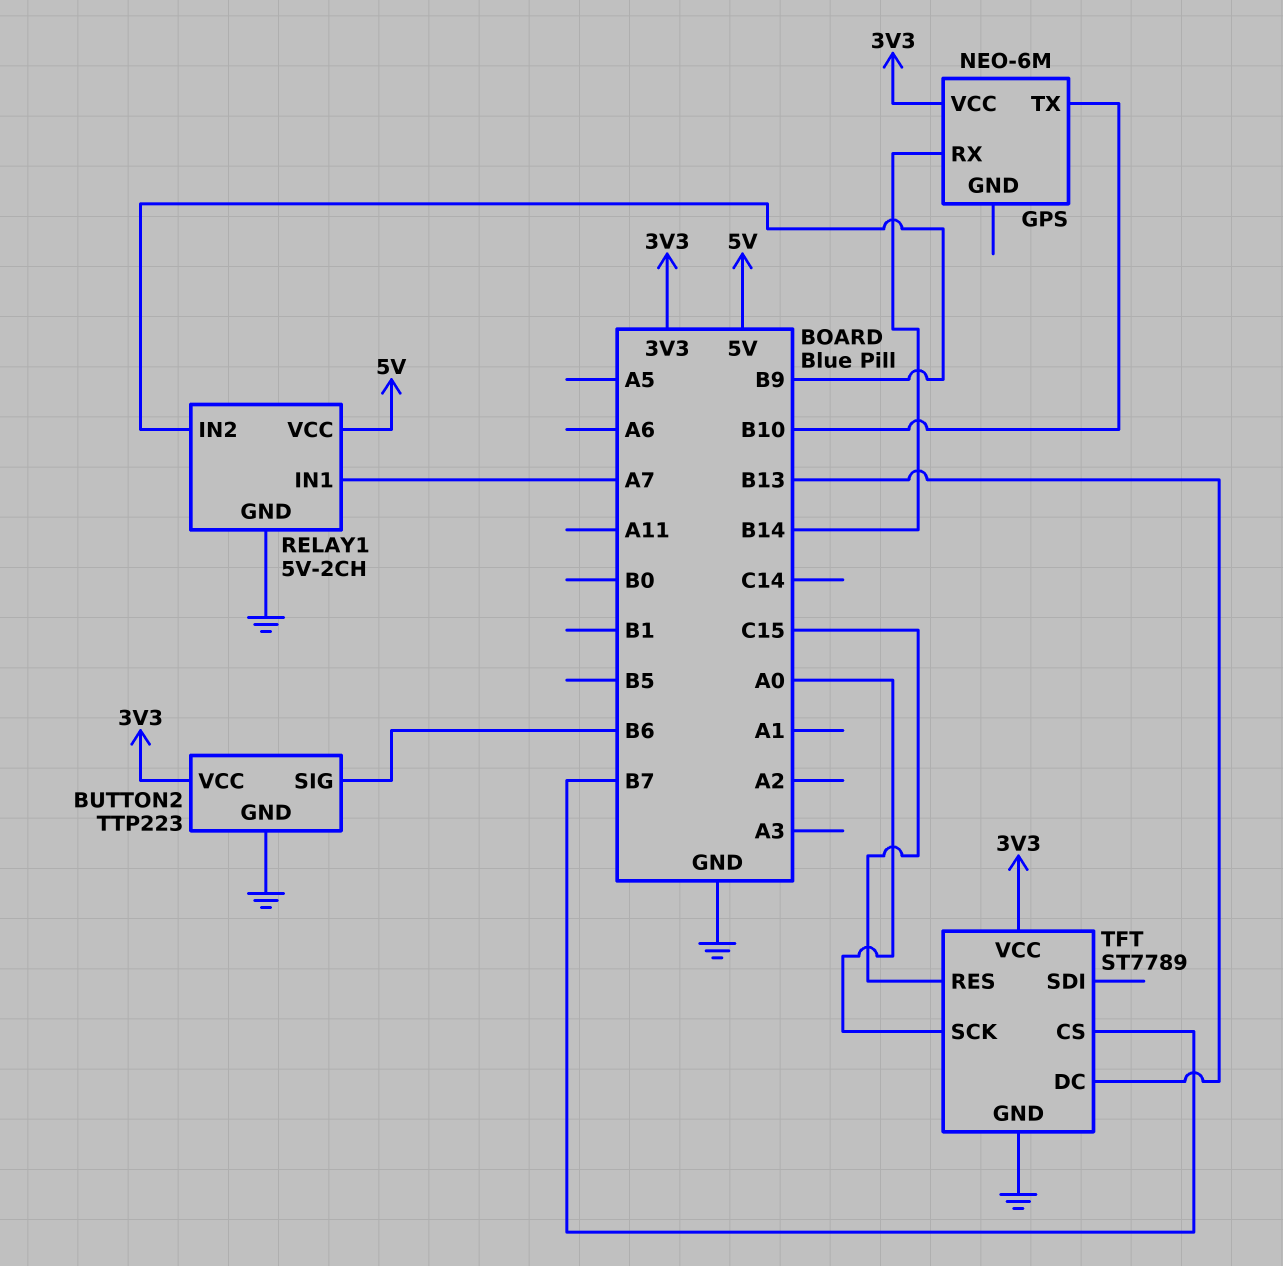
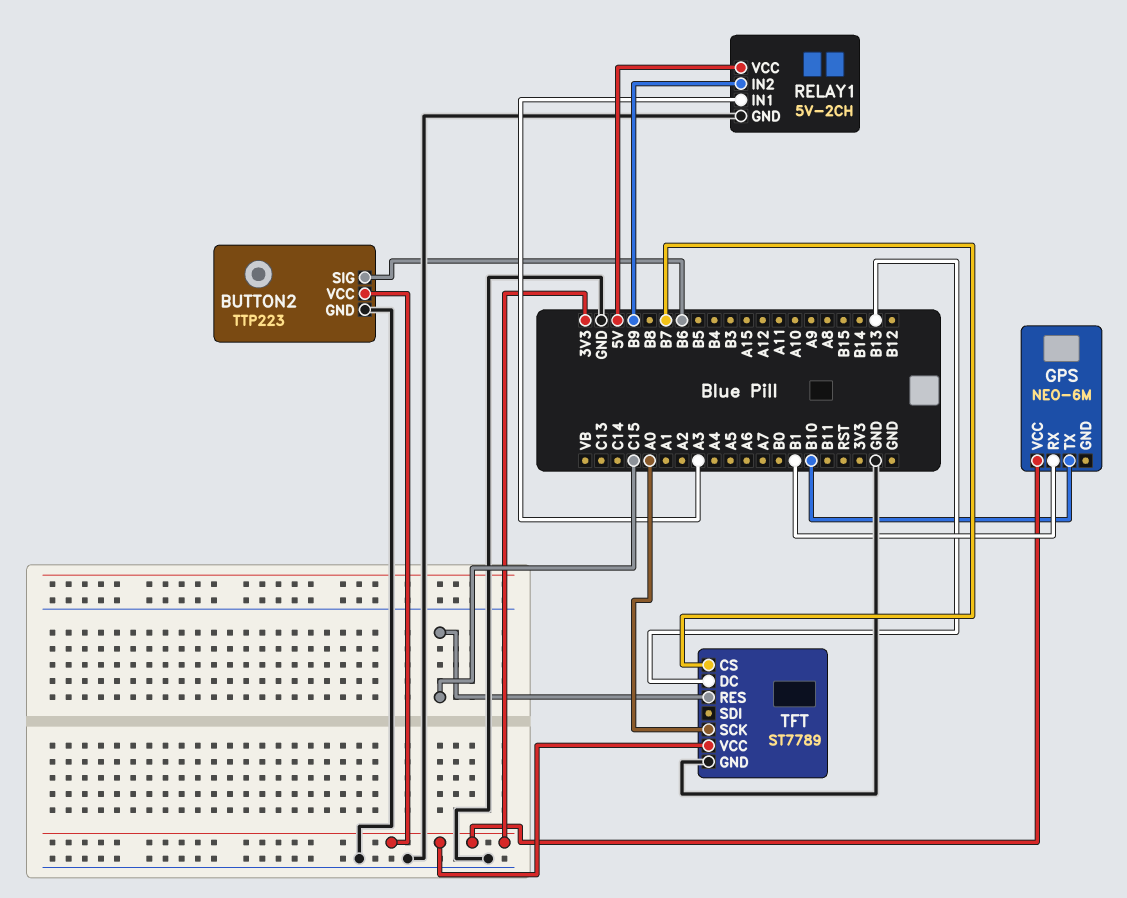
GPS pin RX: B14 -> B1
RELAY1 pin IN1: A7 -> A3

